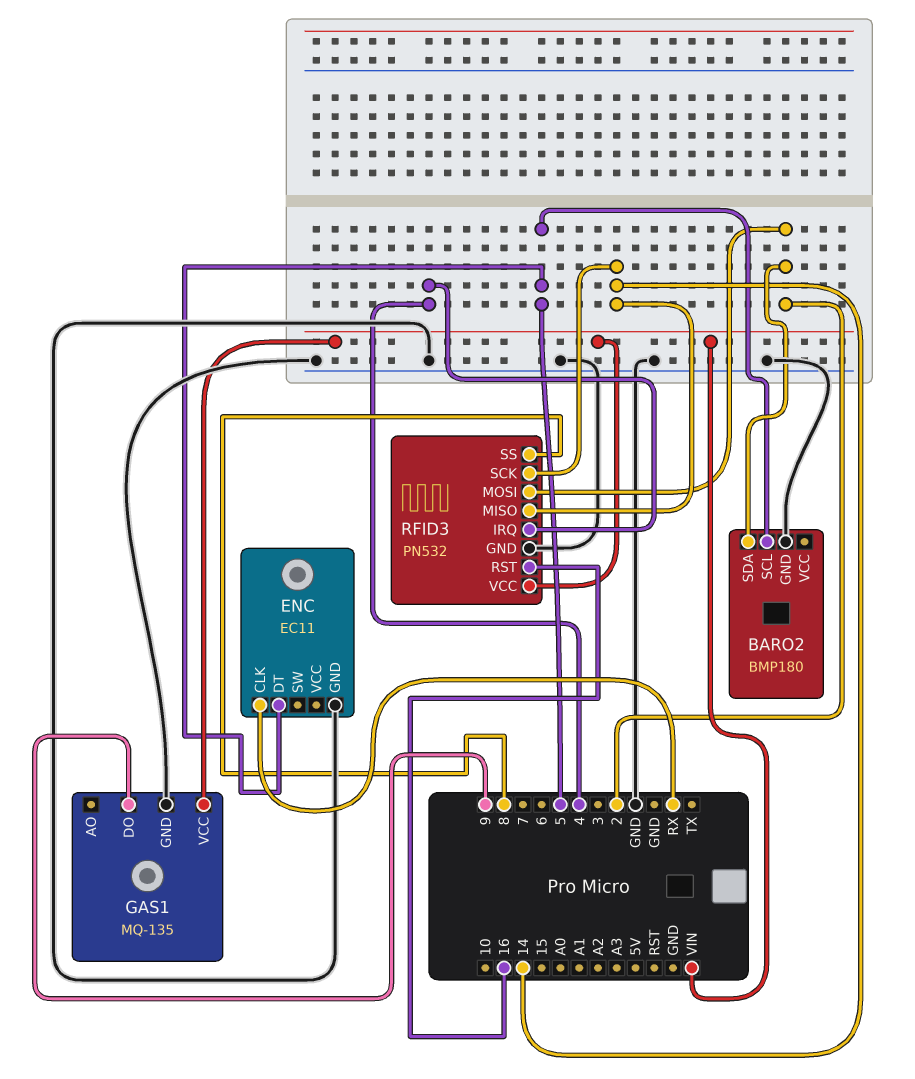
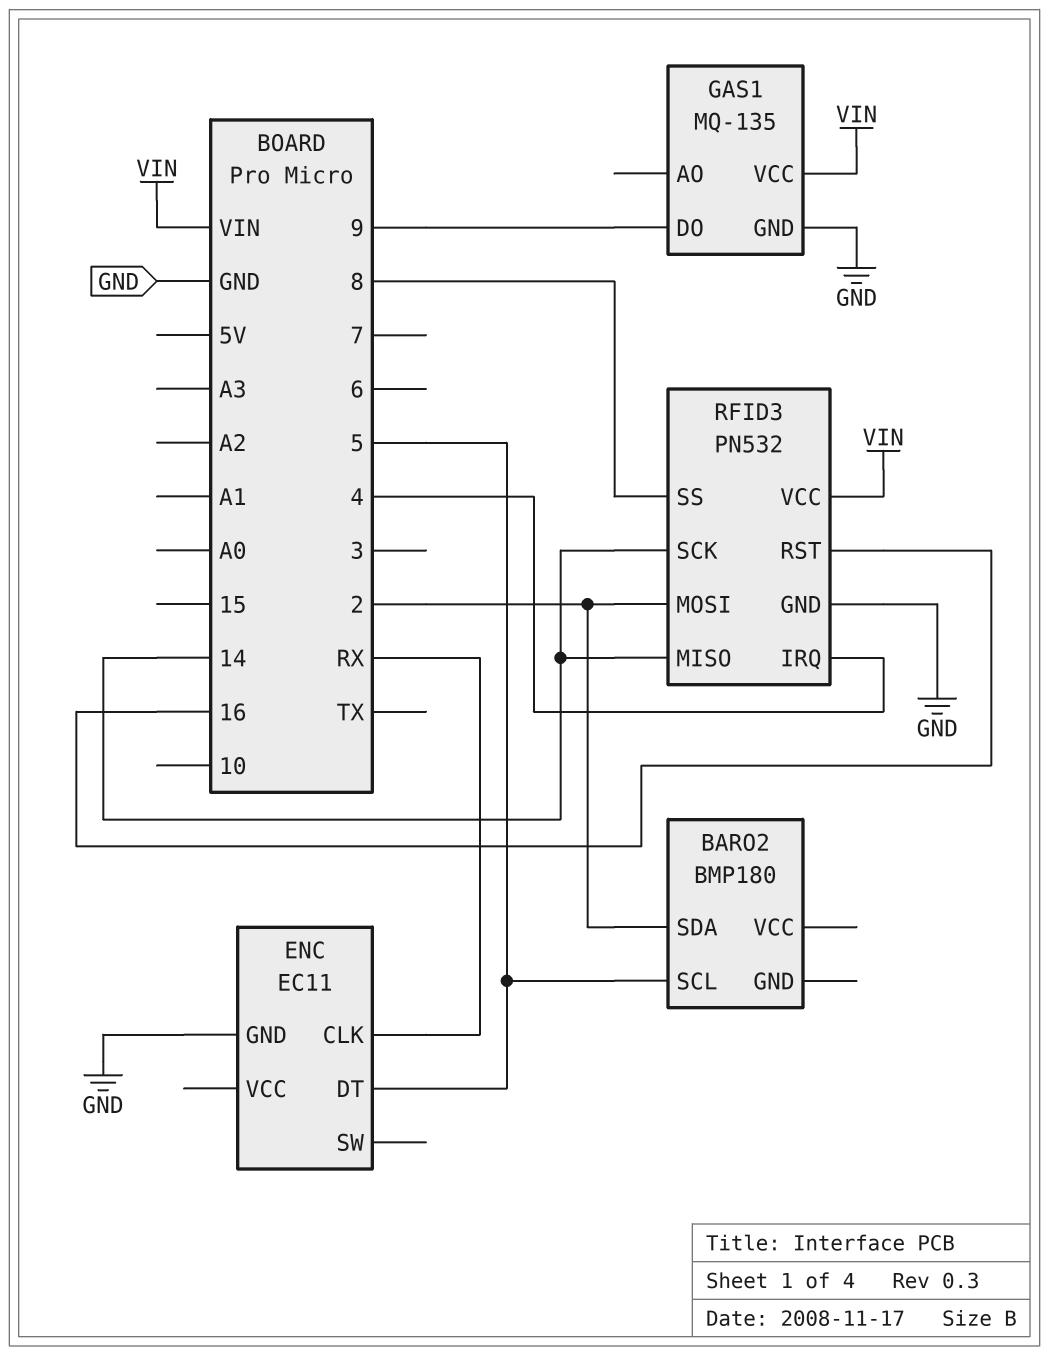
BARO2 pin GND: GND -> none

